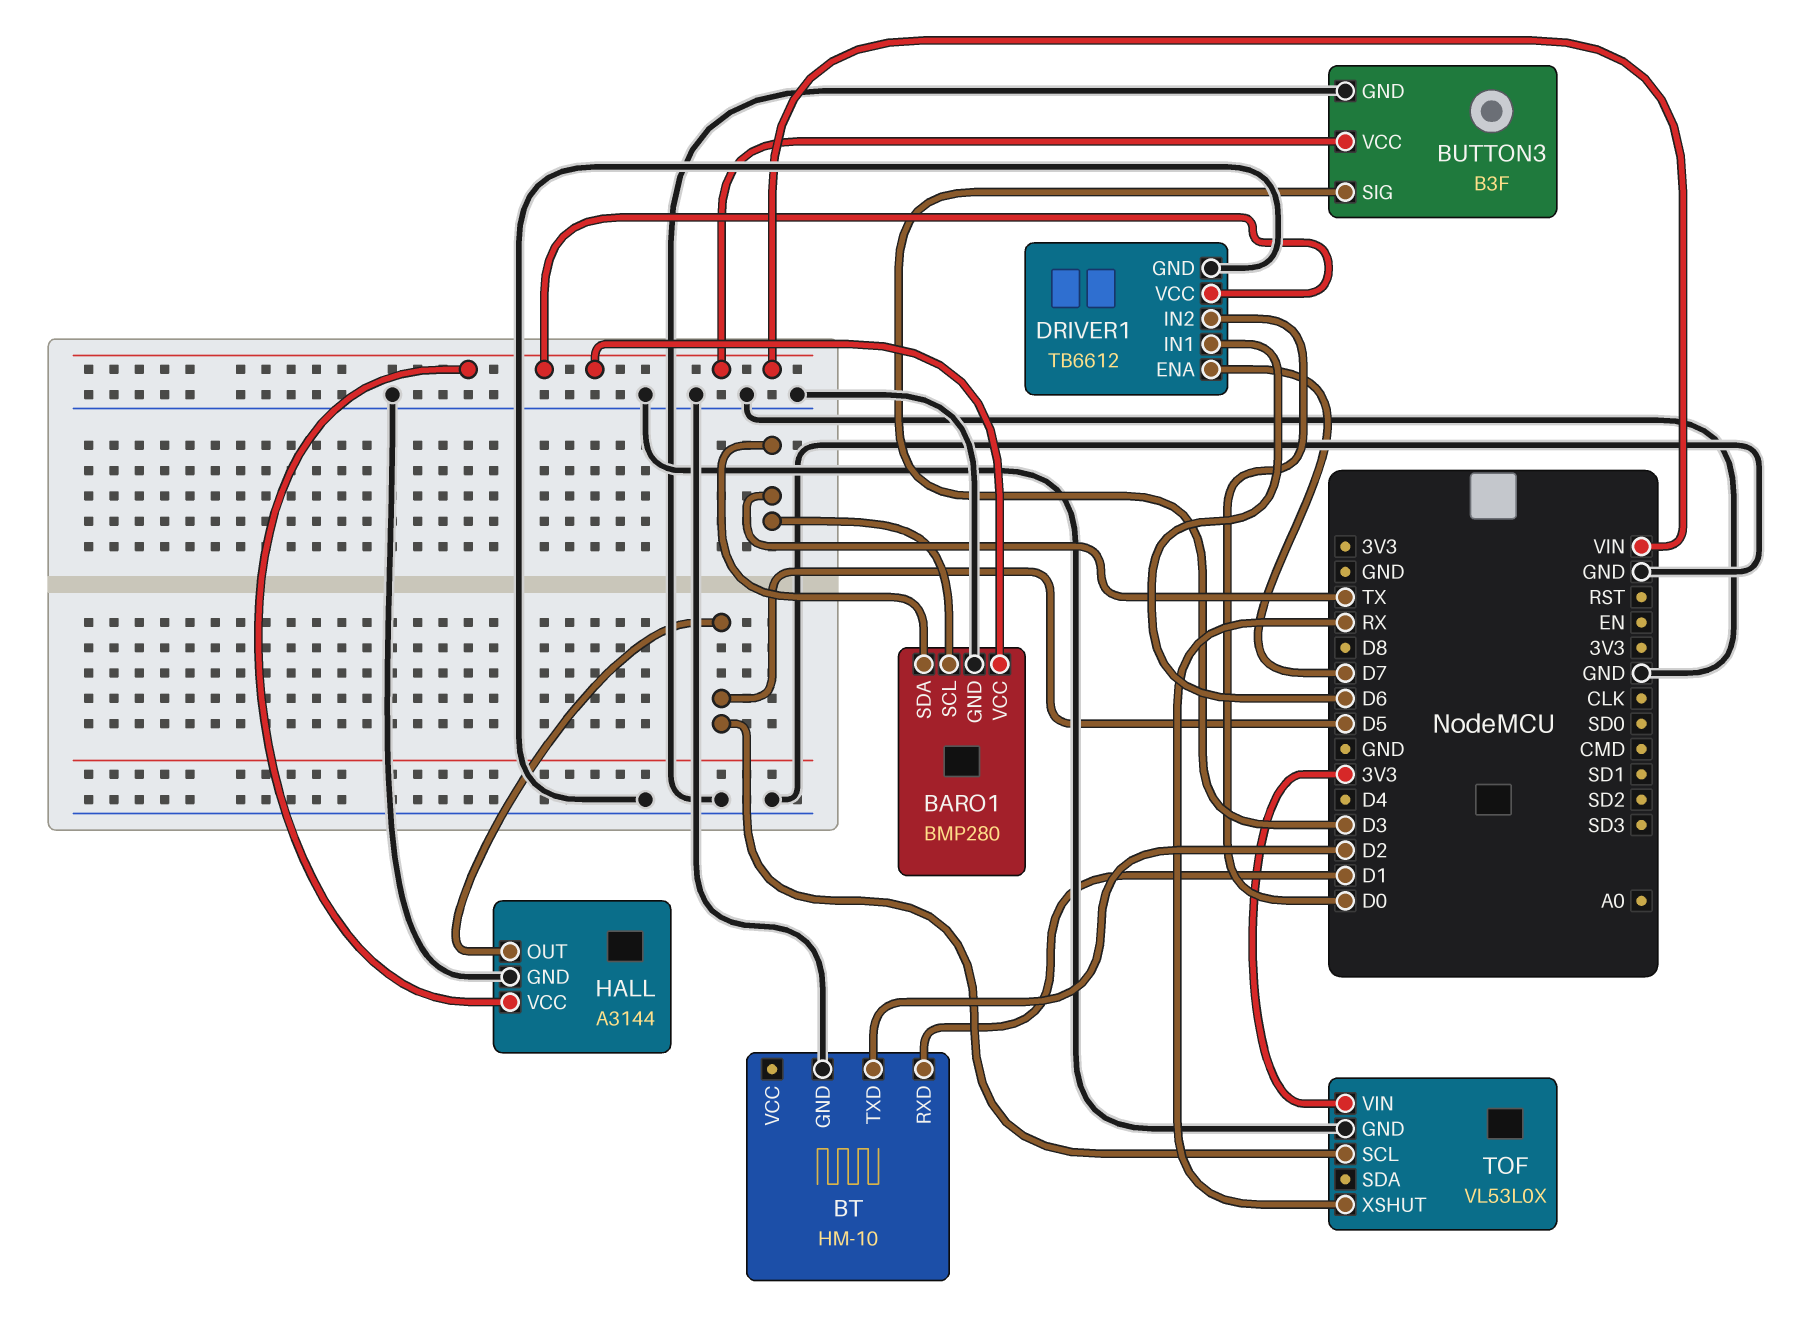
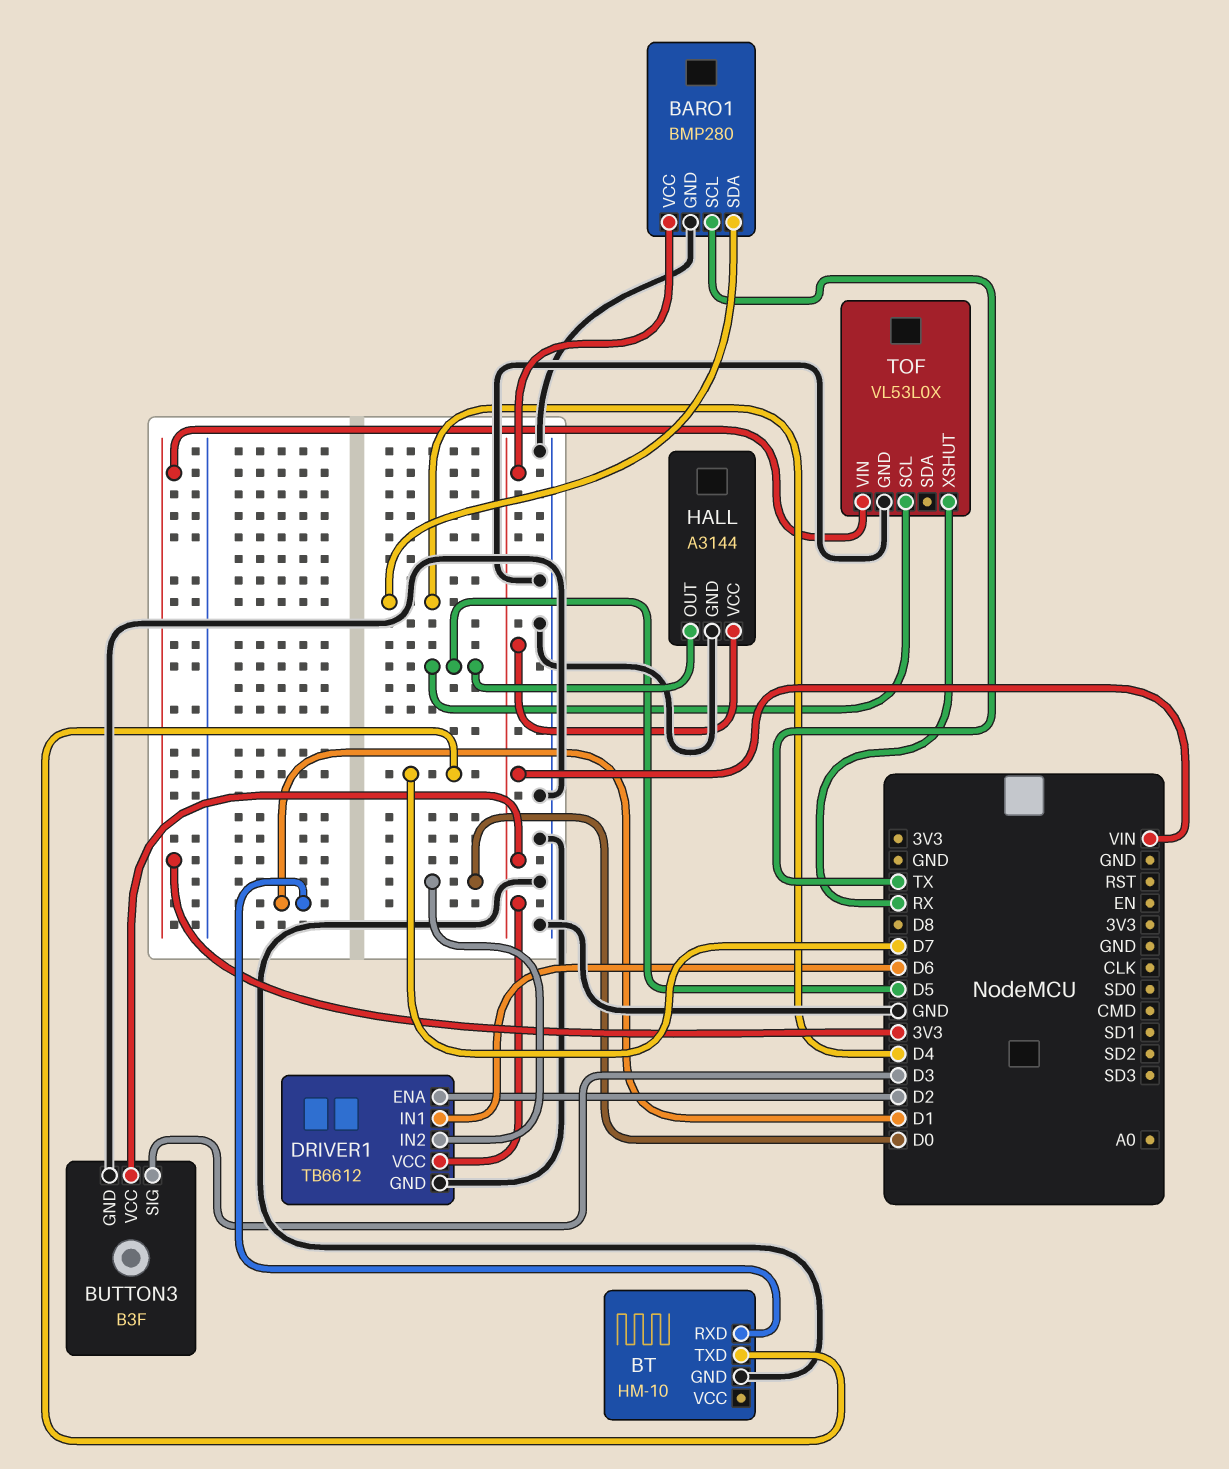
BARO1 pin SDA: TX -> D4
BT pin TXD: D2 -> D7
DRIVER1 pin ENA: D7 -> D2

